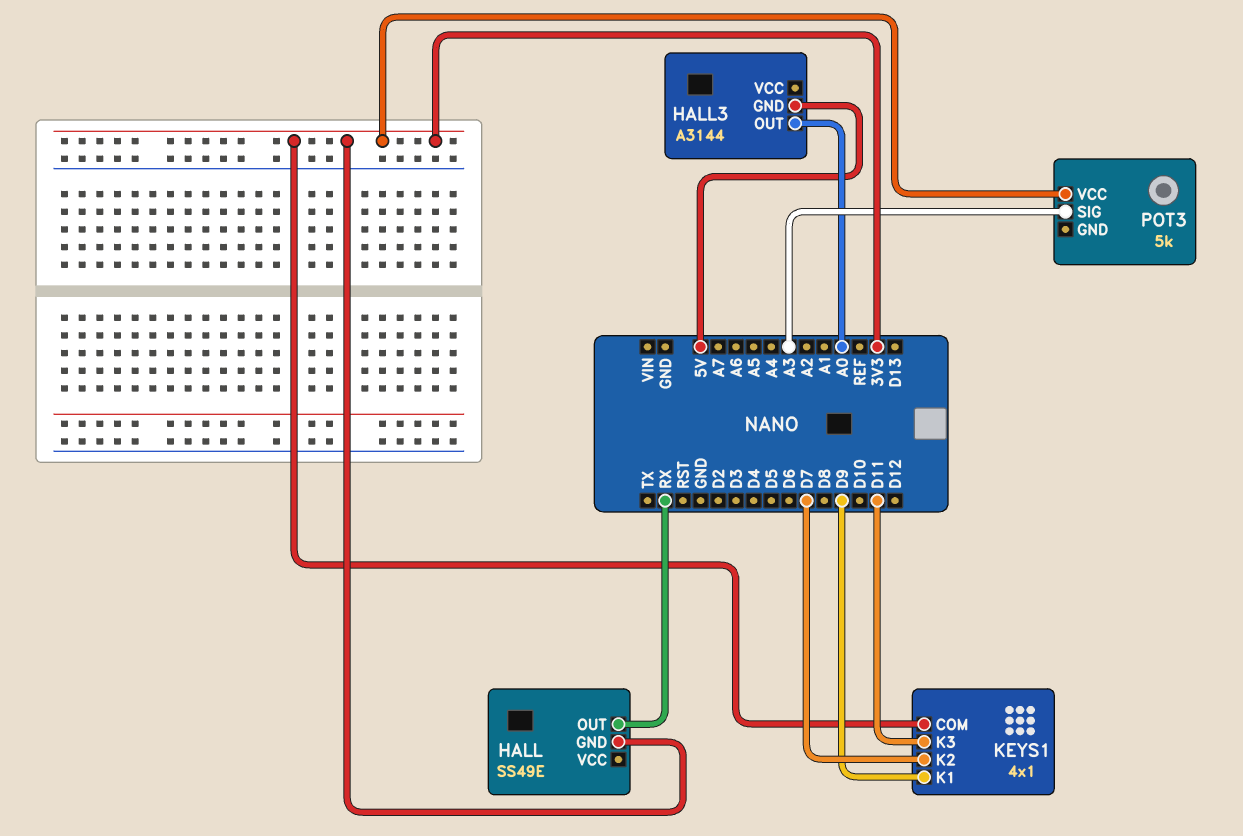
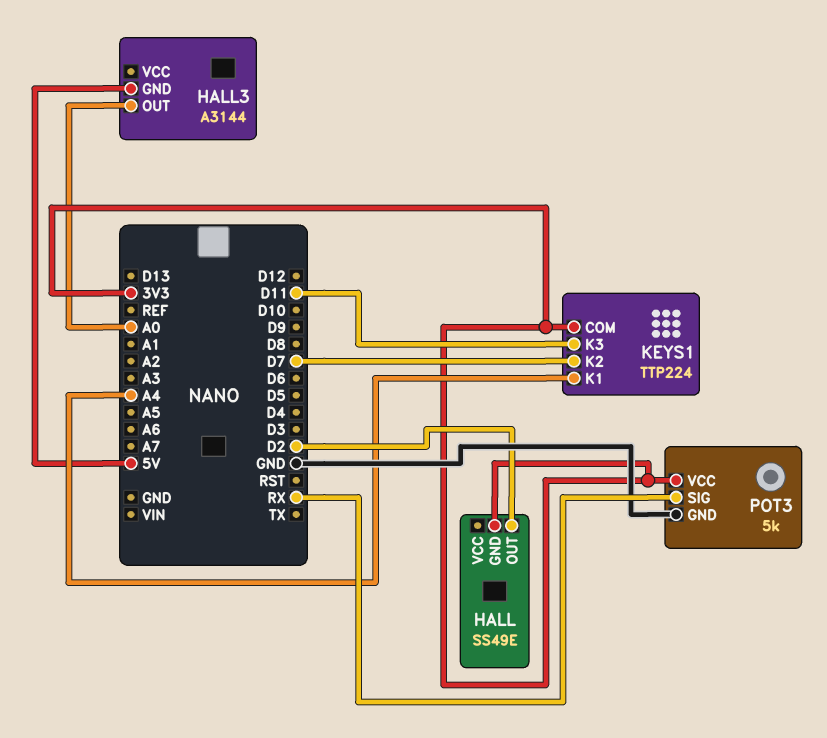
HALL pin OUT: RX -> D2
KEYS1: 4x1 -> TTP224
KEYS1 pin K1: D9 -> A4
POT3 pin GND: none -> GND
POT3 pin SIG: A3 -> RX

